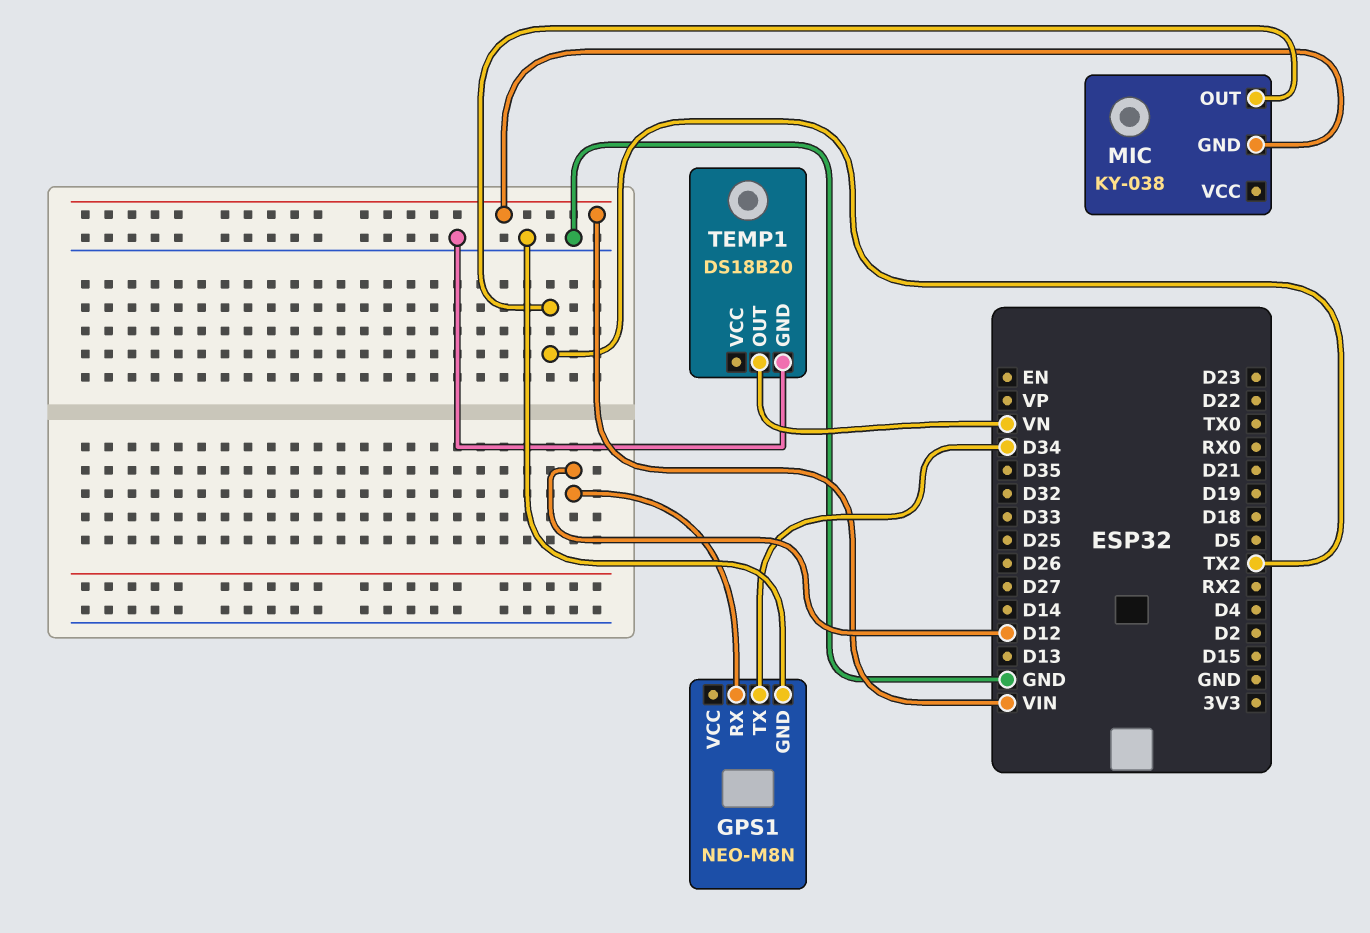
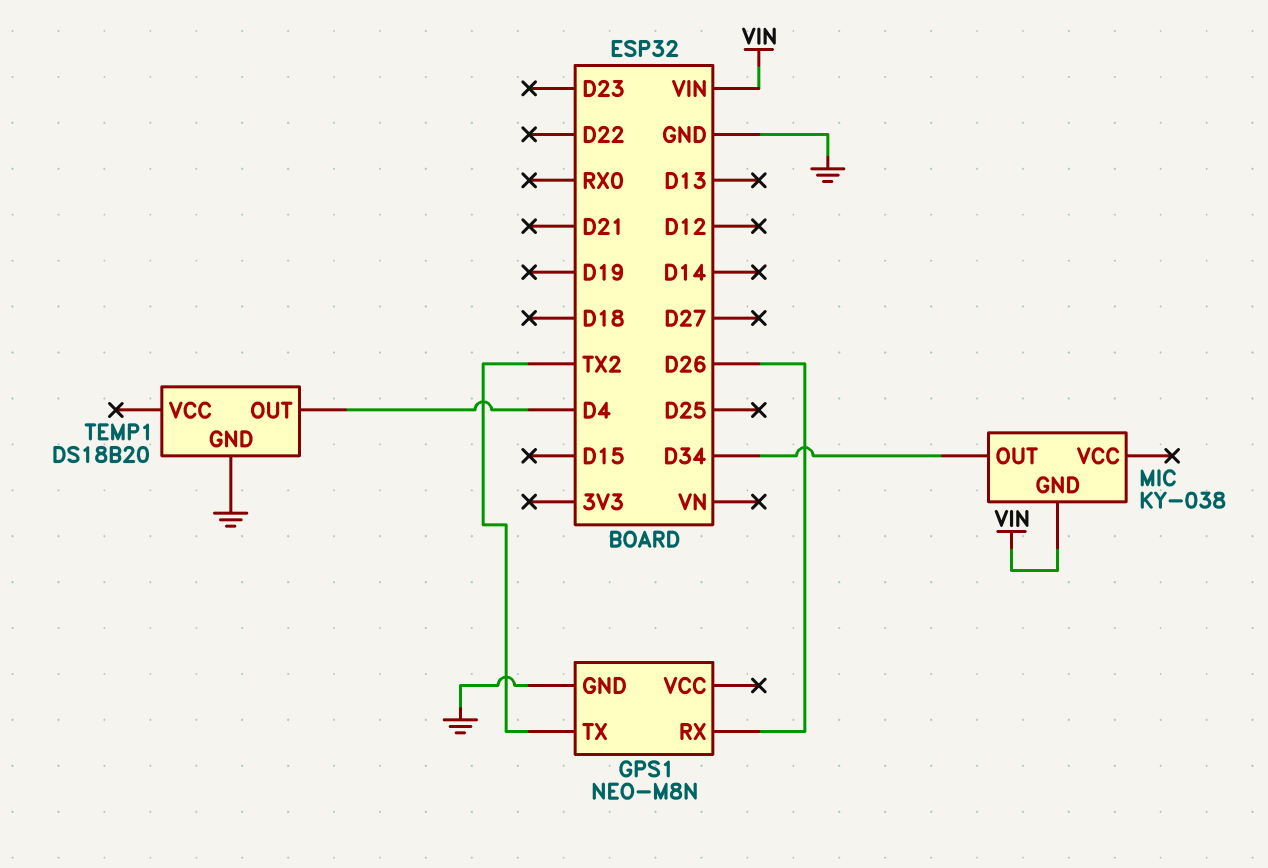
GPS1 pin RX: D12 -> D26
GPS1 pin TX: D34 -> TX2
MIC pin OUT: TX2 -> D34
TEMP1 pin OUT: VN -> D4

